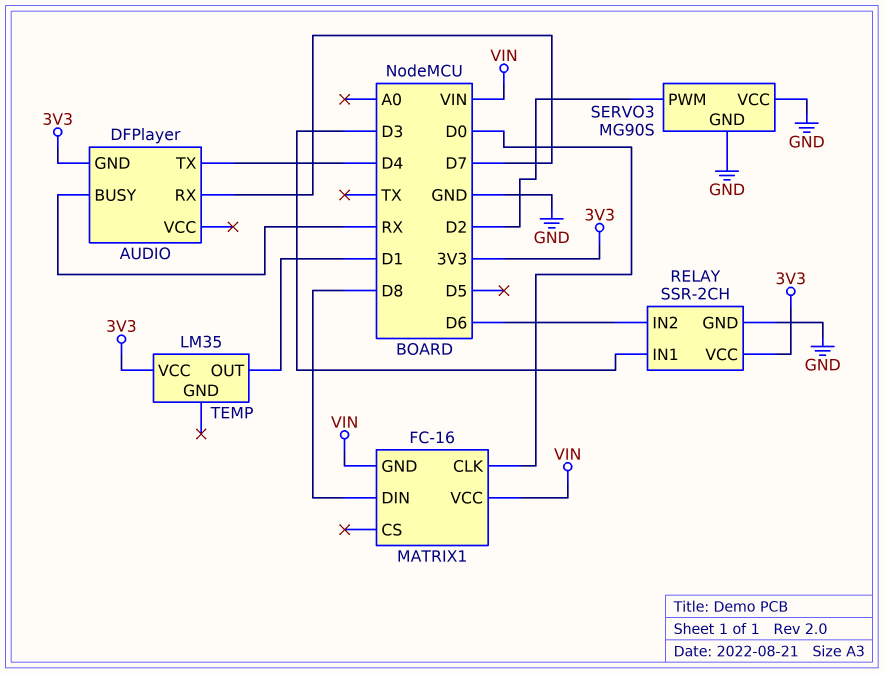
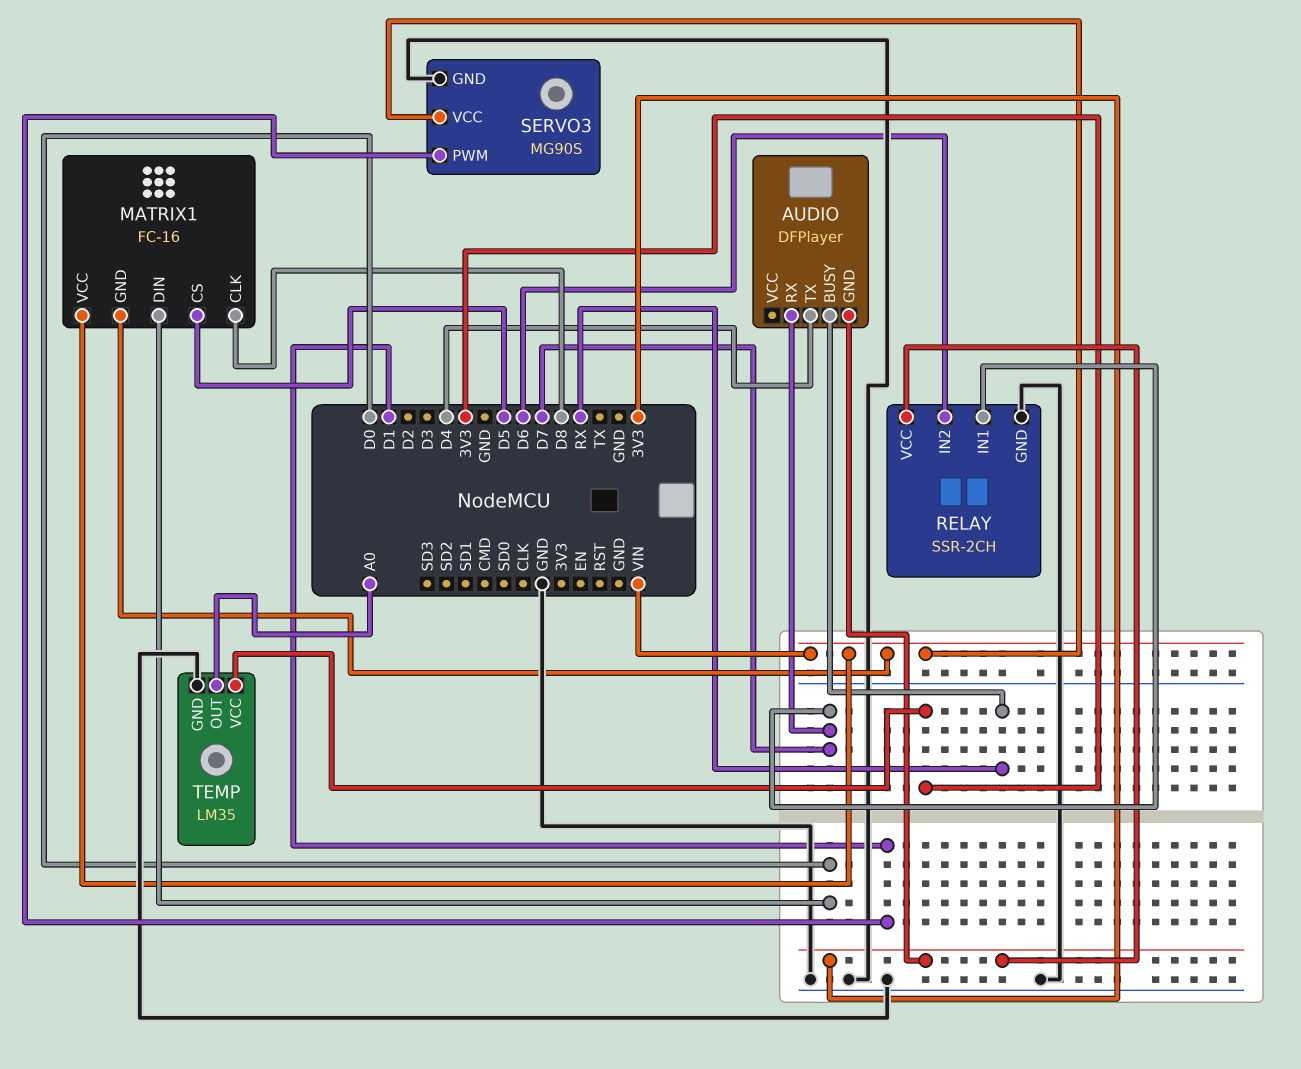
MATRIX1 pin CLK: D0 -> D8
MATRIX1 pin CS: none -> D5
MATRIX1 pin DIN: D8 -> D0
RELAY pin IN1: D3 -> D7
SERVO3 pin PWM: D2 -> D1
SERVO3 pin VCC: GND -> VIN
TEMP pin GND: none -> GND
TEMP pin OUT: D1 -> A0

